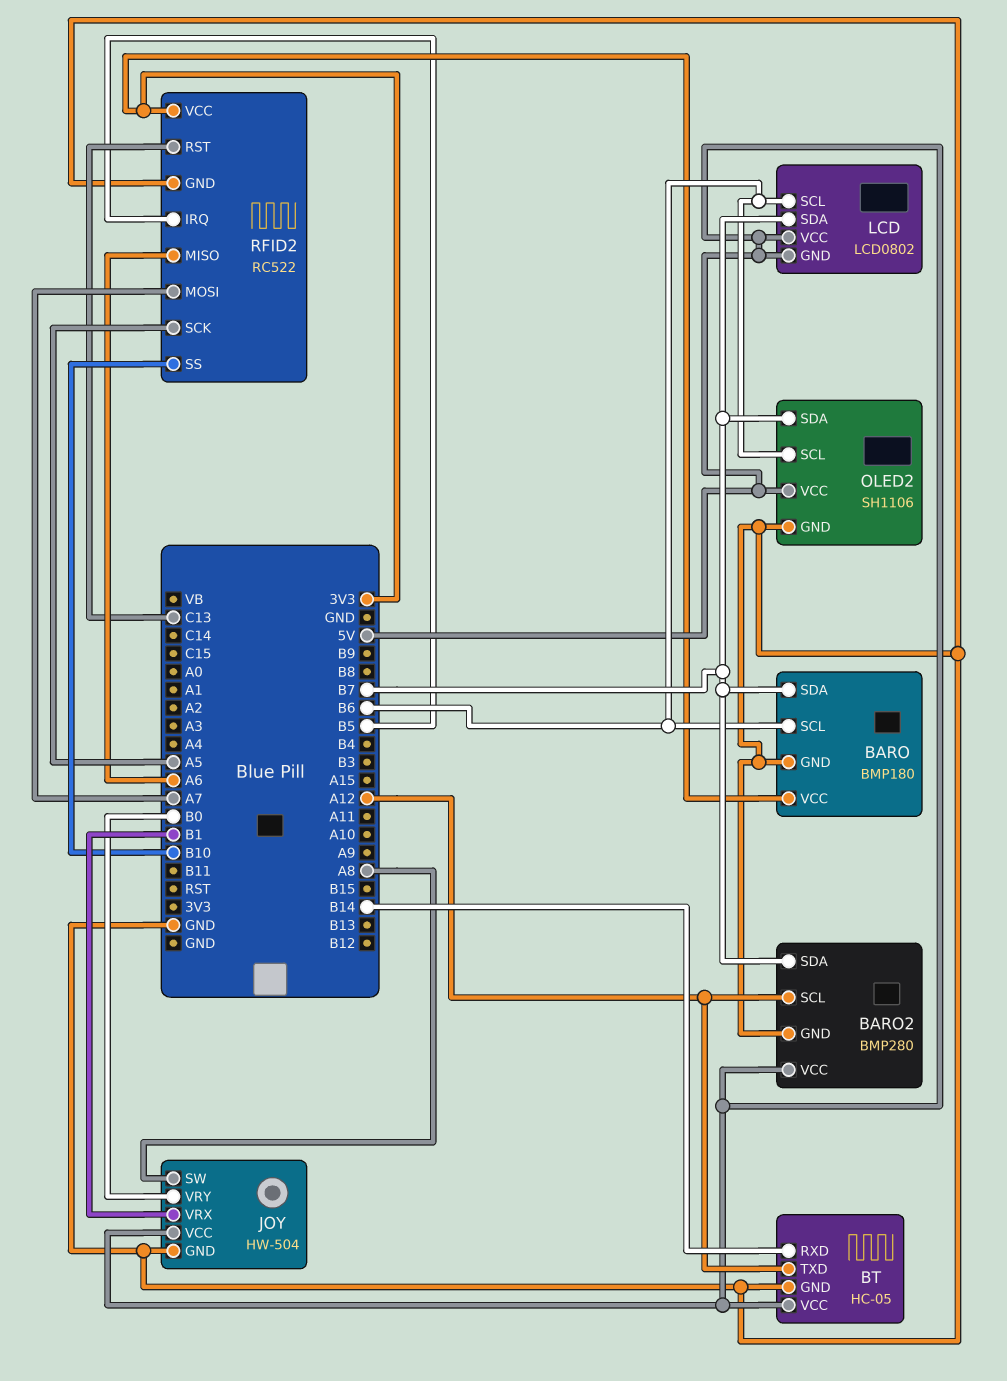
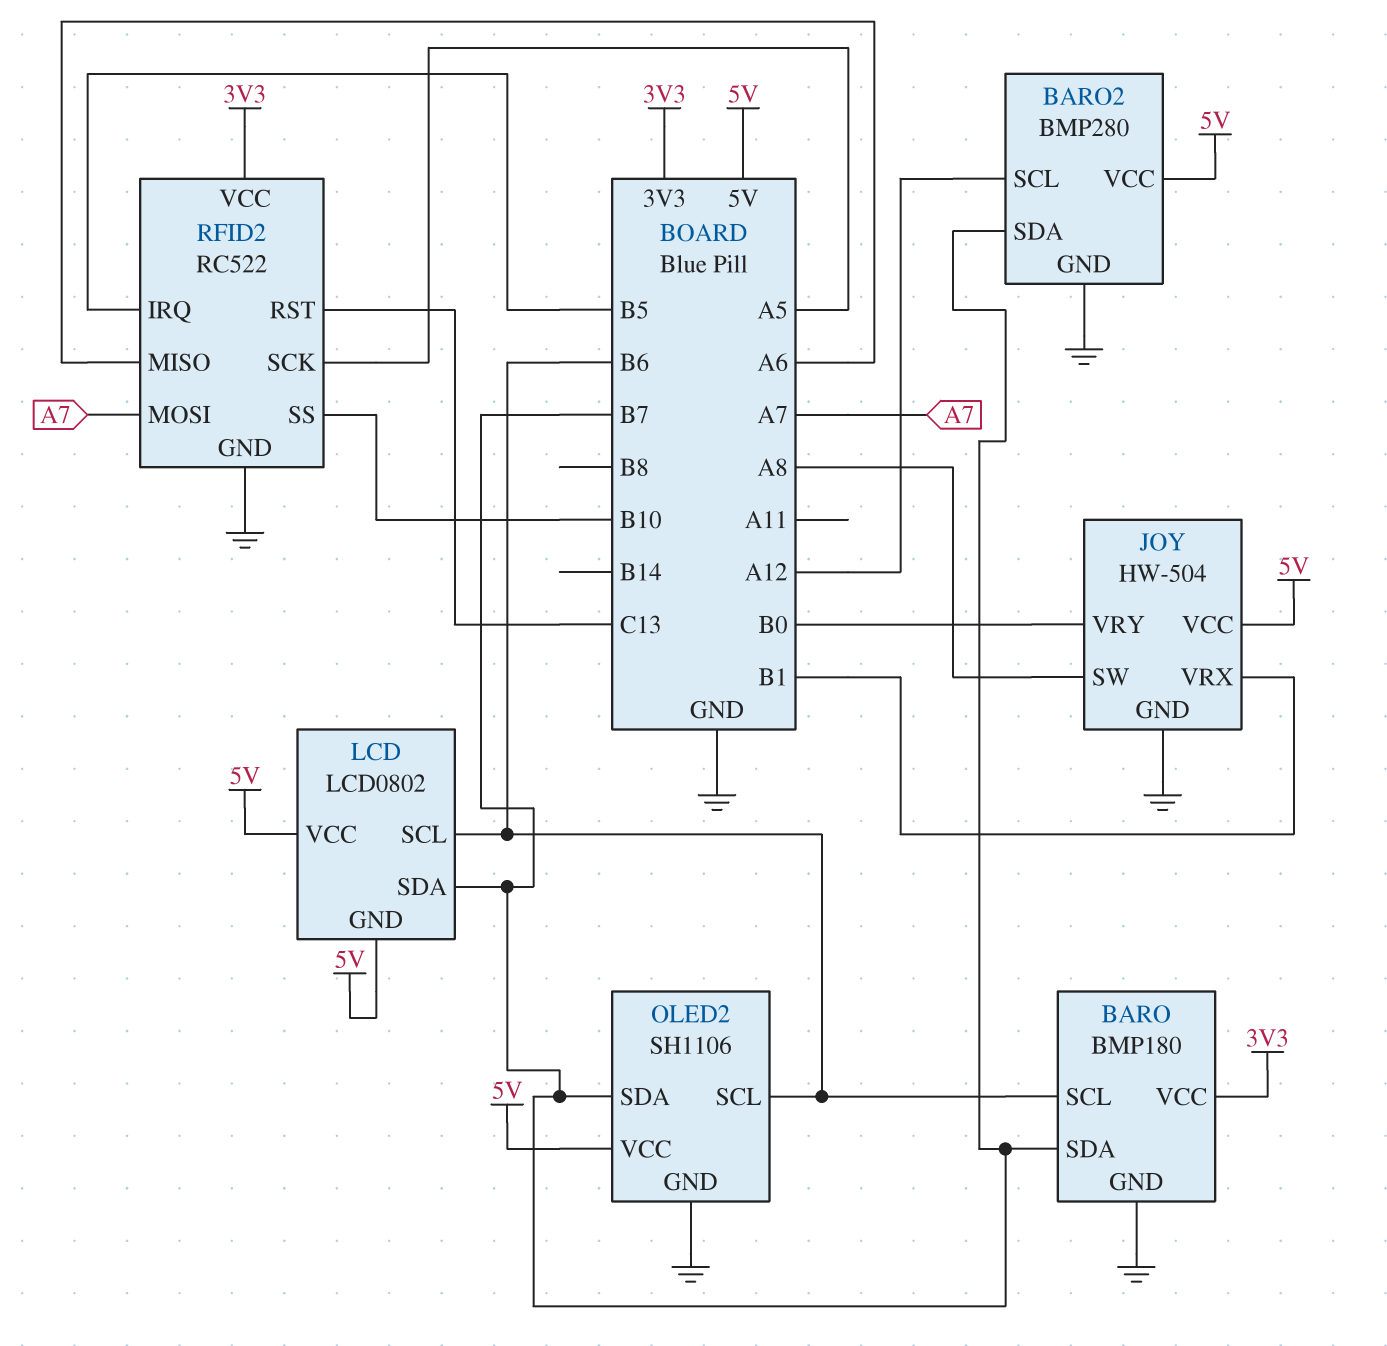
BT: HC-05 -> none
BT pin GND: GND -> none
BT pin RXD: B14 -> none
BT pin TXD: A12 -> none
BT pin VCC: 5V -> none

